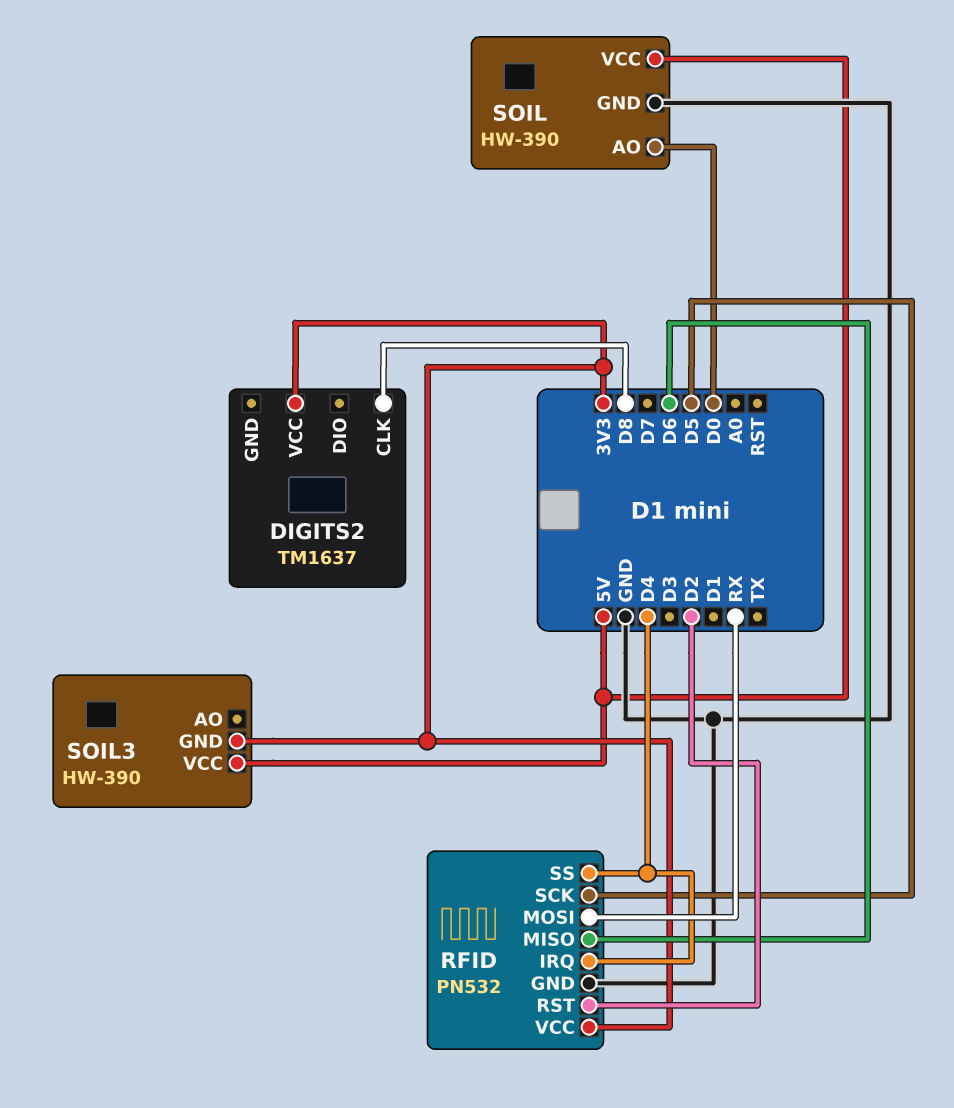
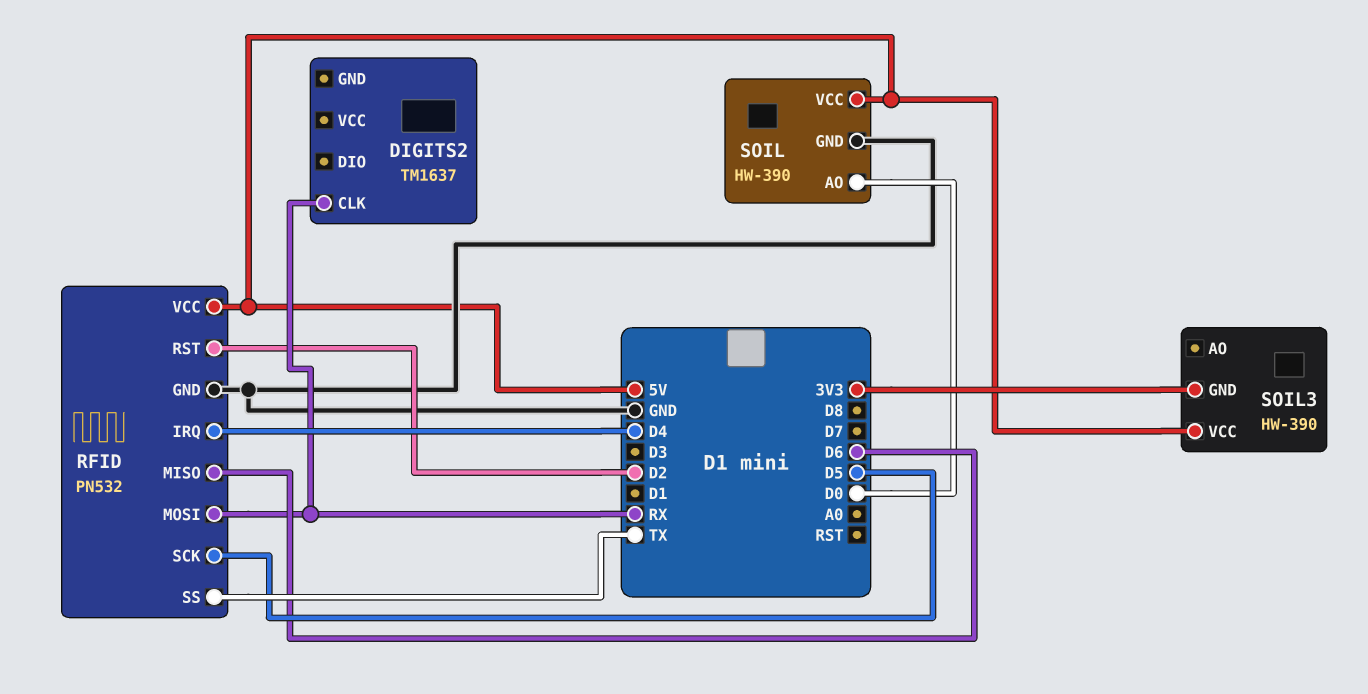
DIGITS2 pin CLK: D8 -> RX
DIGITS2 pin VCC: 3V3 -> none
RFID pin SS: D4 -> TX
RFID pin VCC: 3V3 -> 5V

